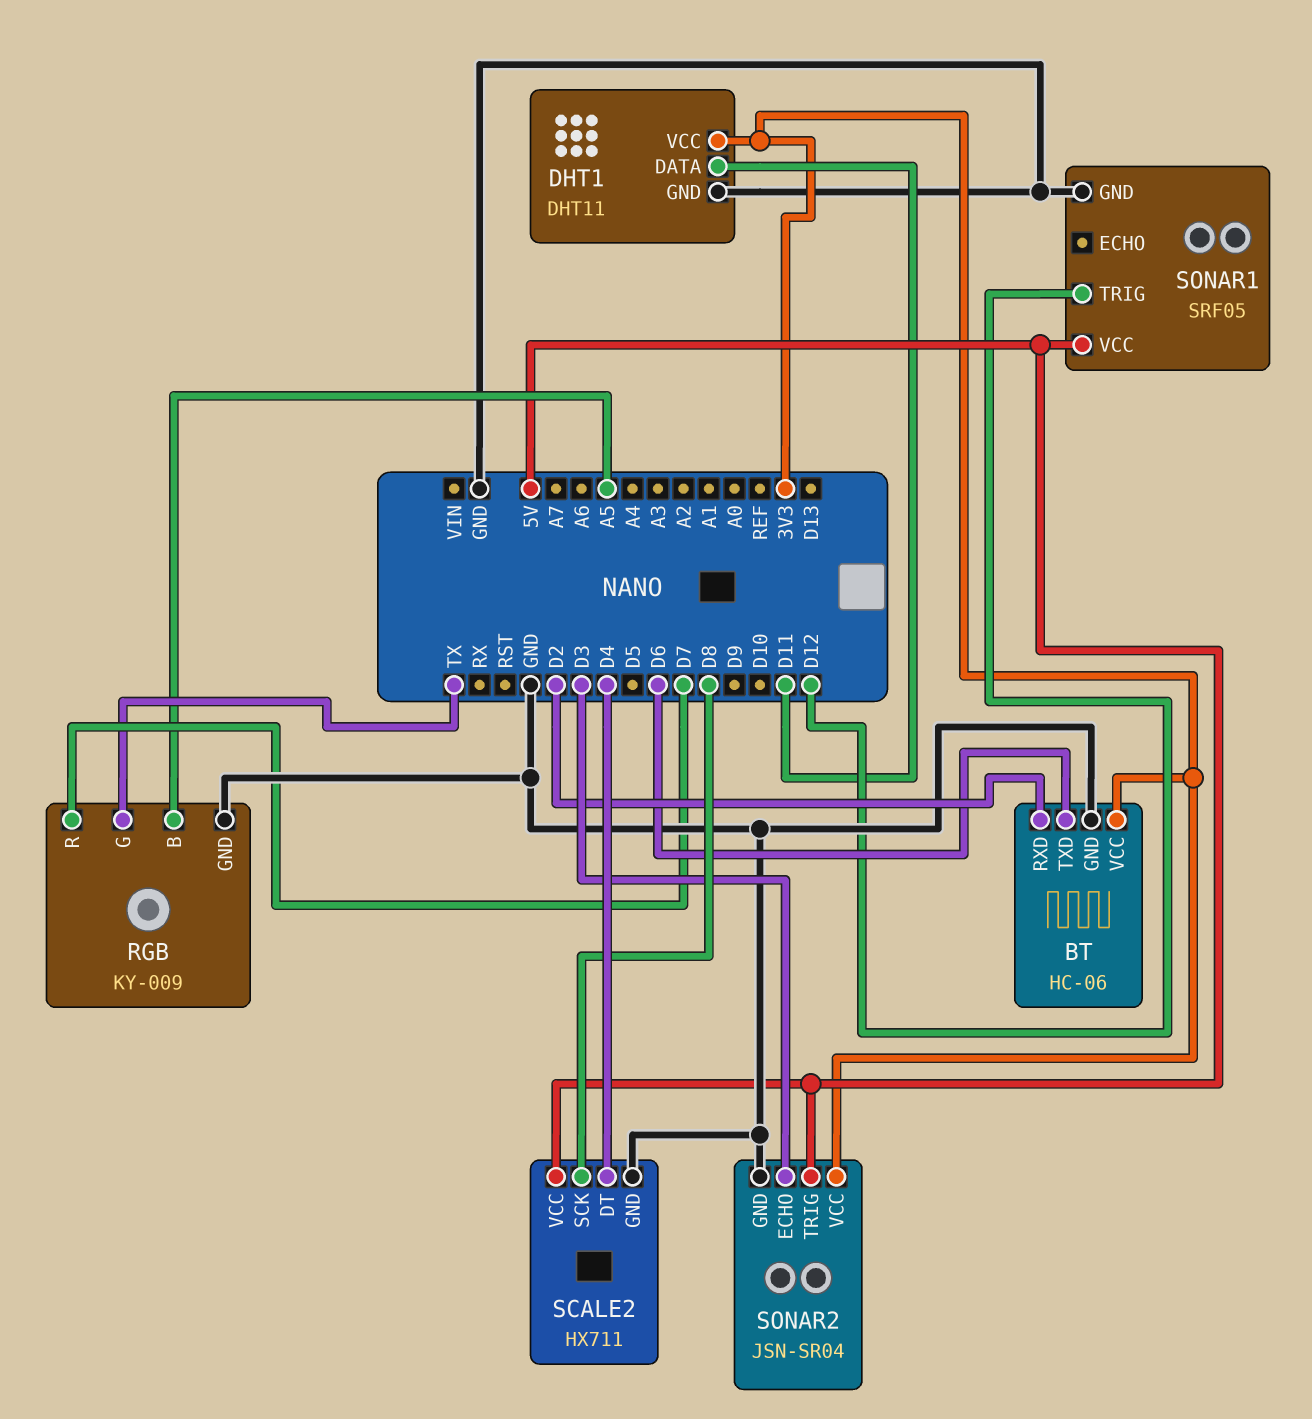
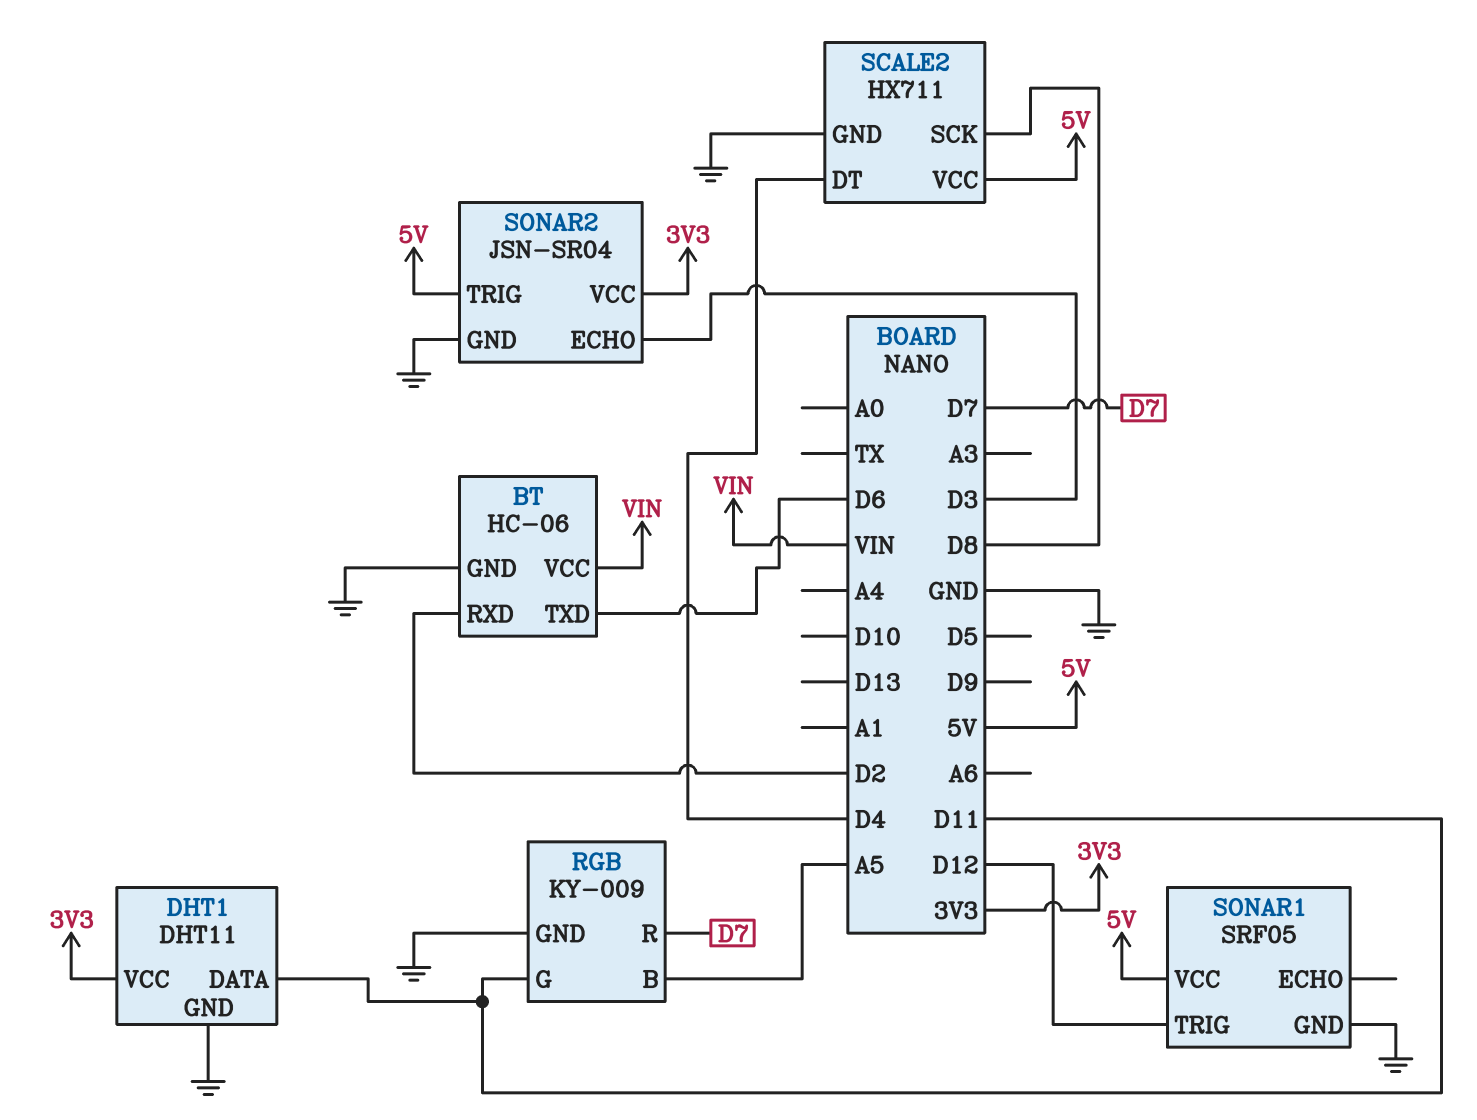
BT pin VCC: 3V3 -> VIN
RGB pin G: TX -> D11

